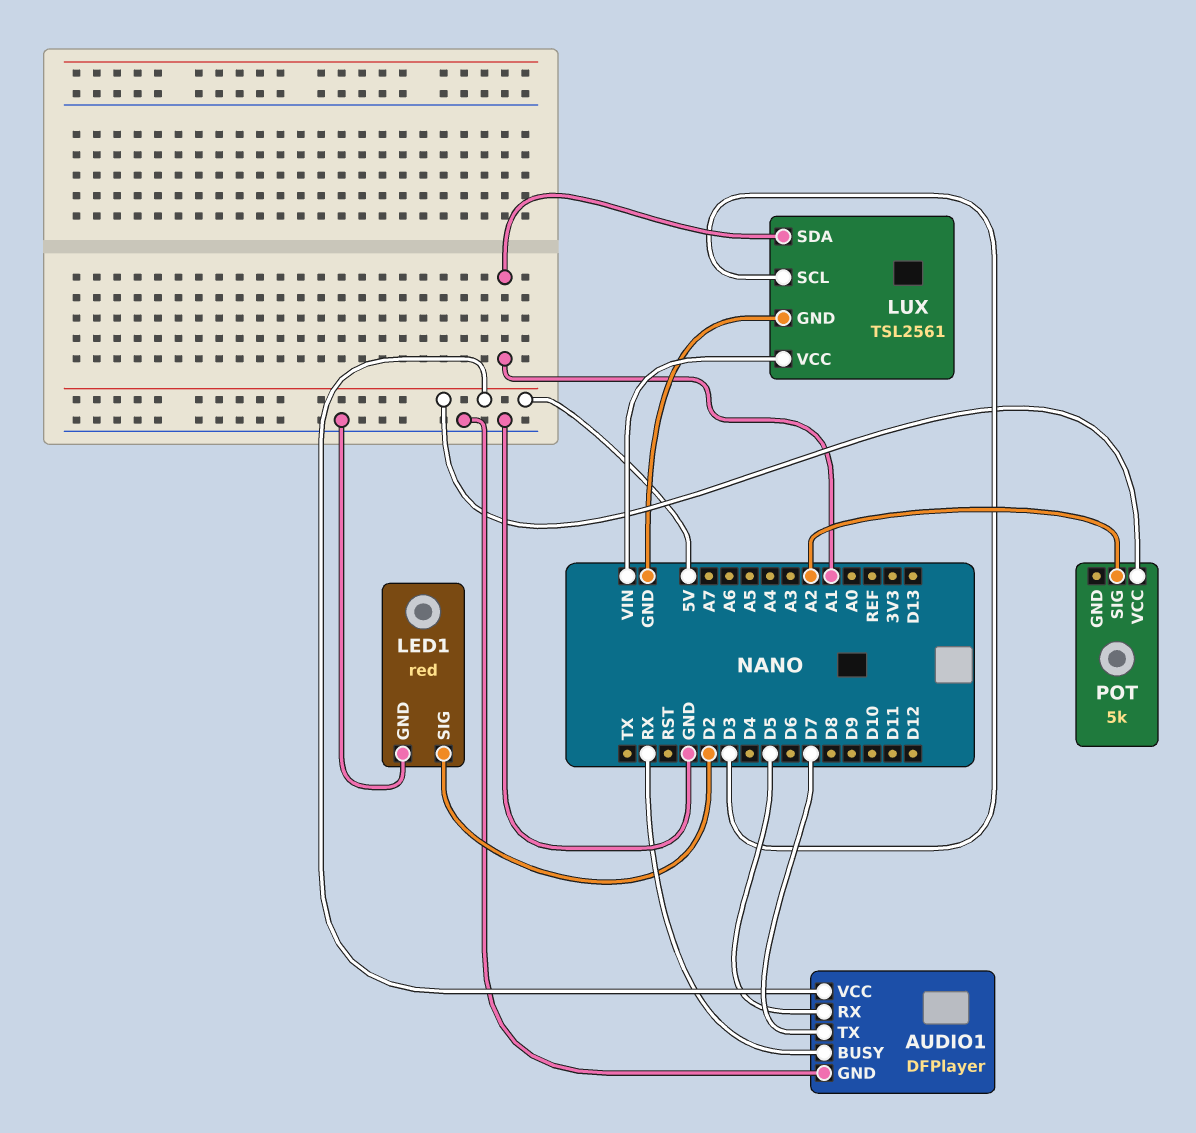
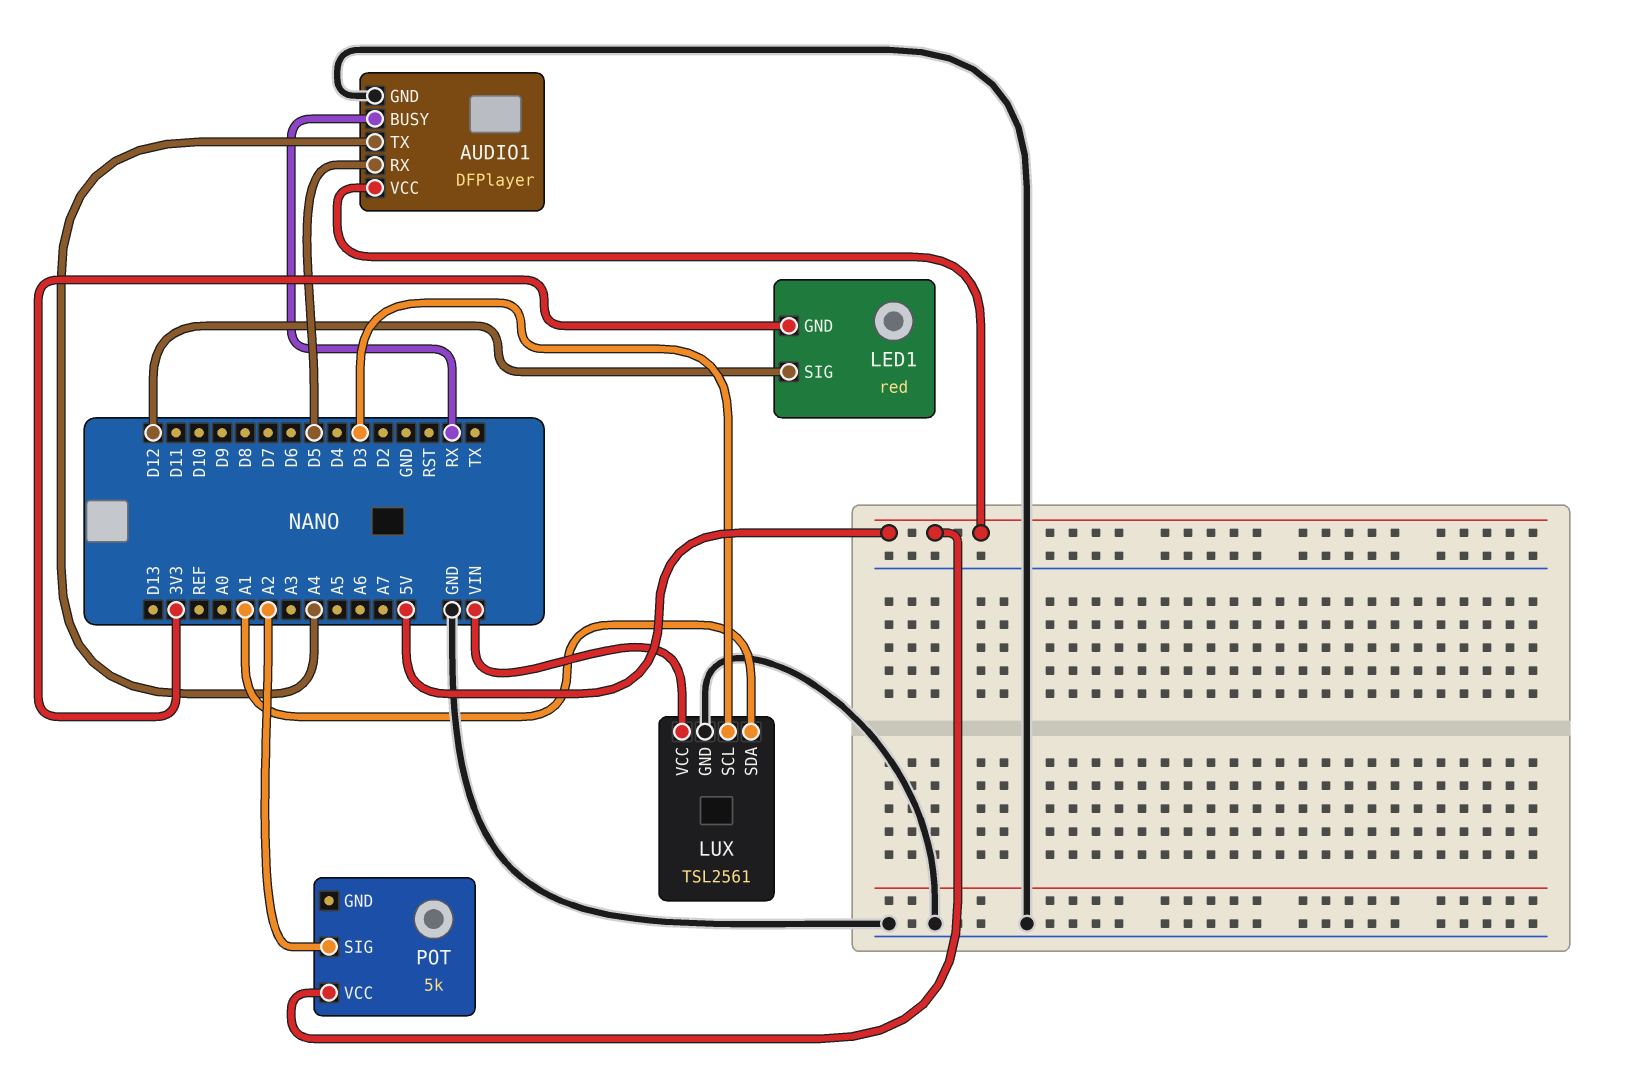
AUDIO1 pin TX: D7 -> A4
LED1 pin GND: GND -> 3V3
LED1 pin SIG: D2 -> D12

